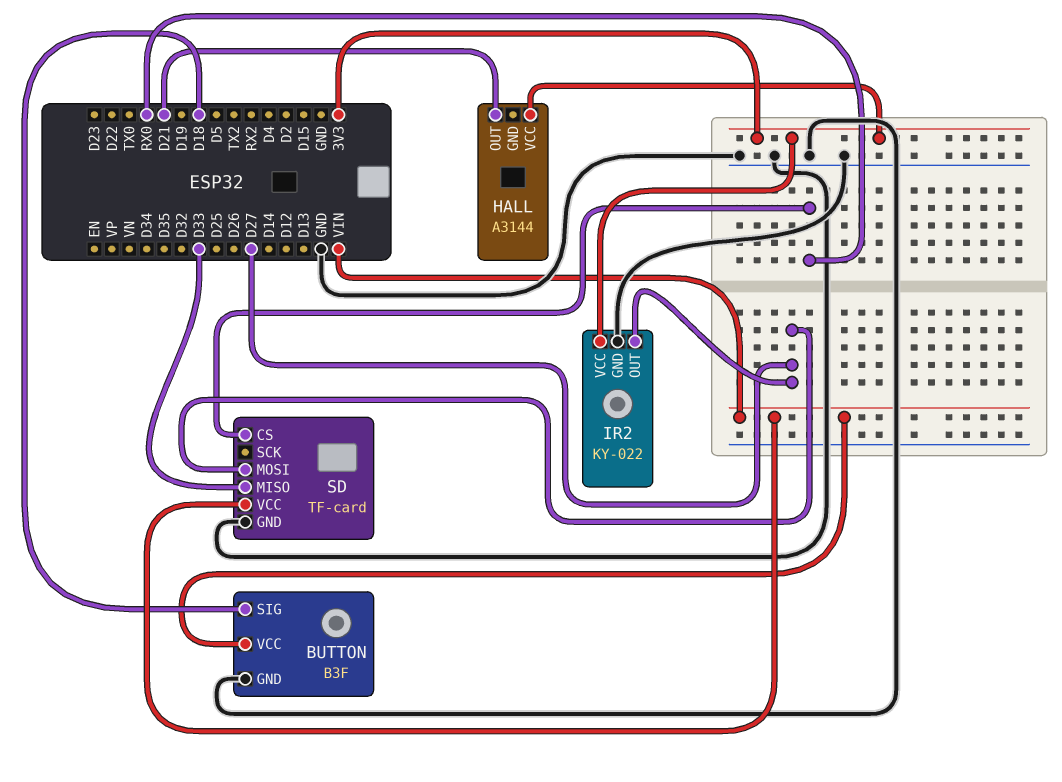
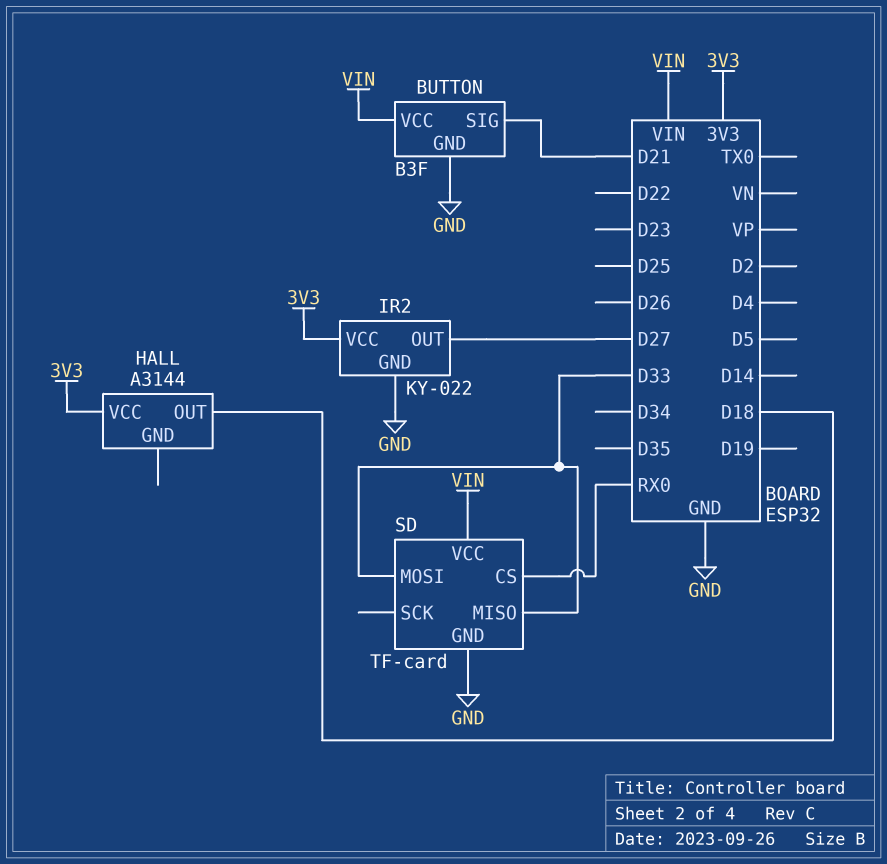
BUTTON pin SIG: D18 -> D21
HALL pin OUT: D21 -> D18
SD pin MOSI: D27 -> D33

